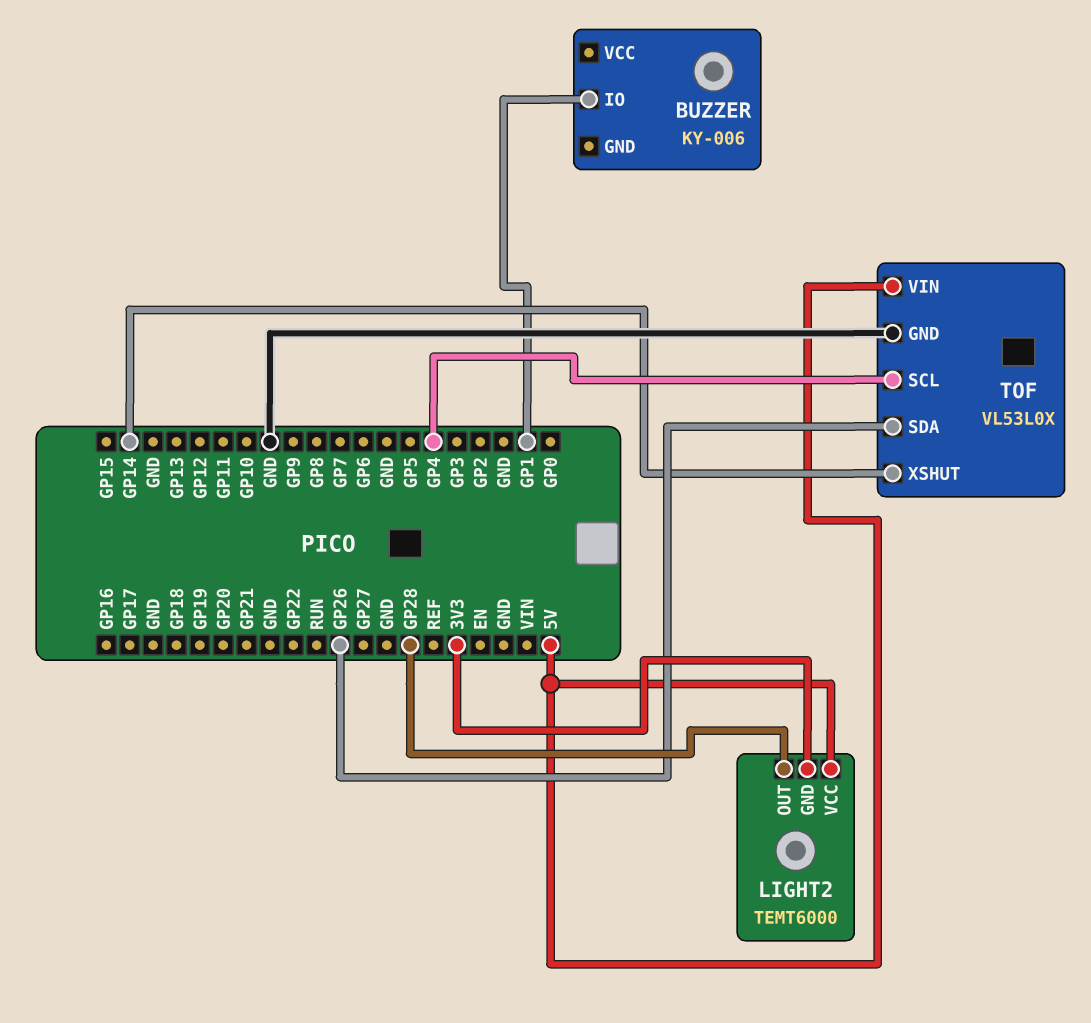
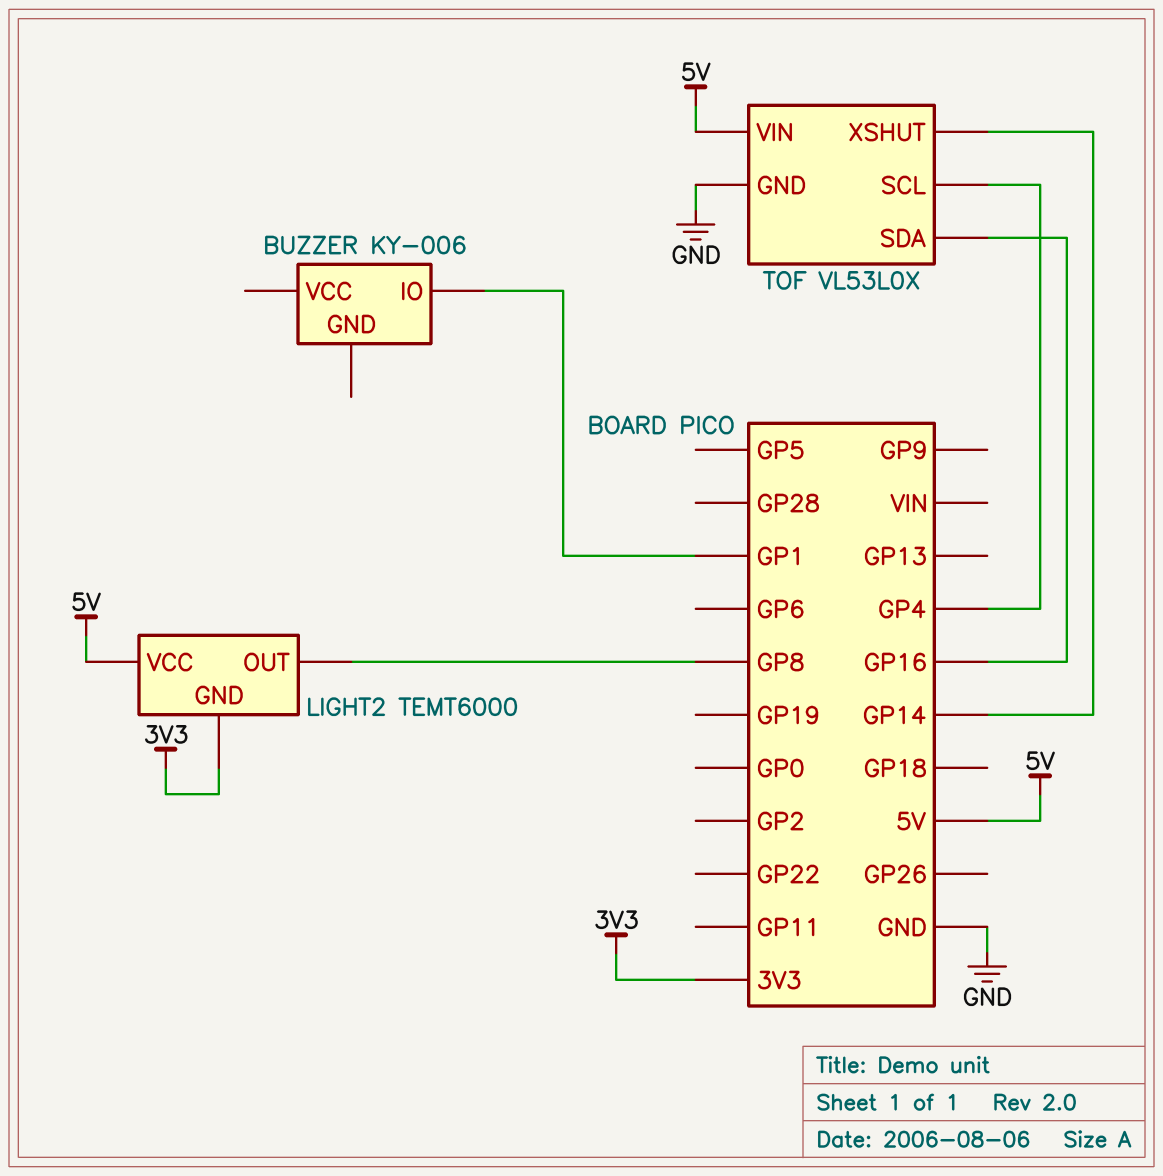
LIGHT2 pin OUT: GP28 -> GP8
TOF pin SDA: GP26 -> GP16

